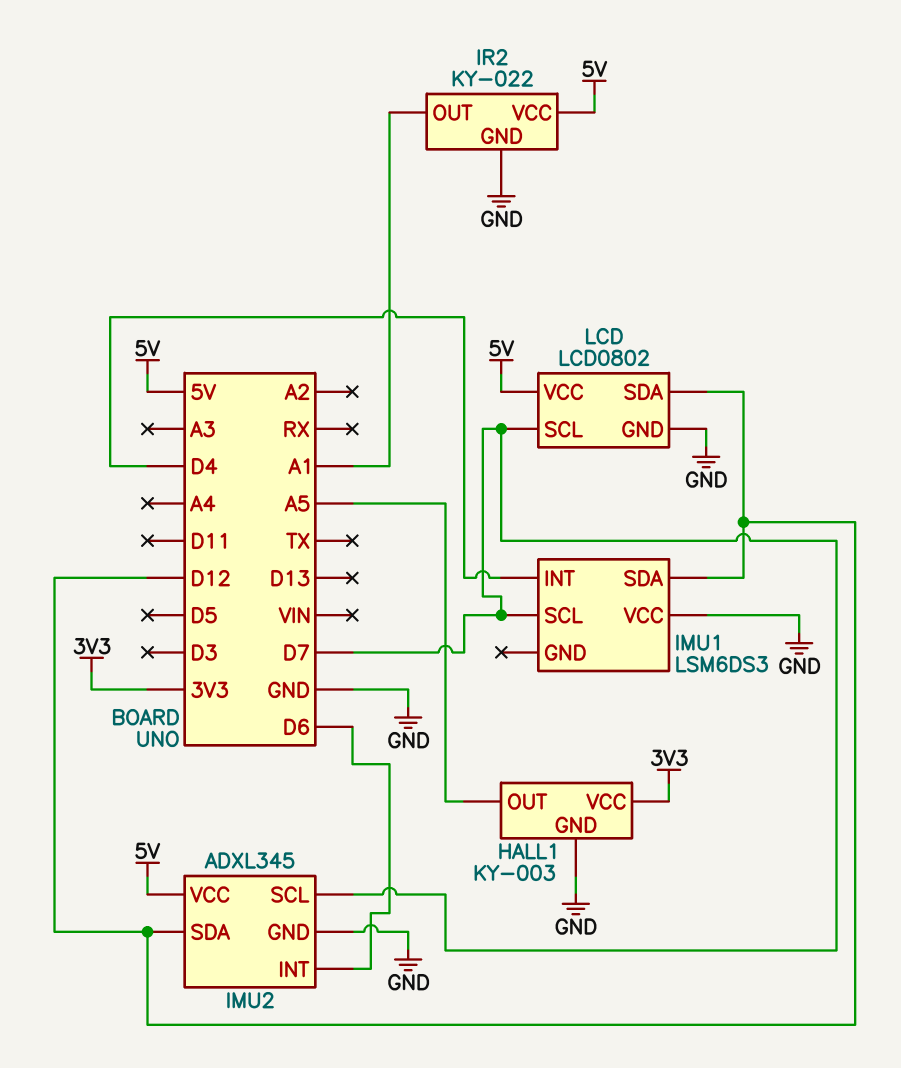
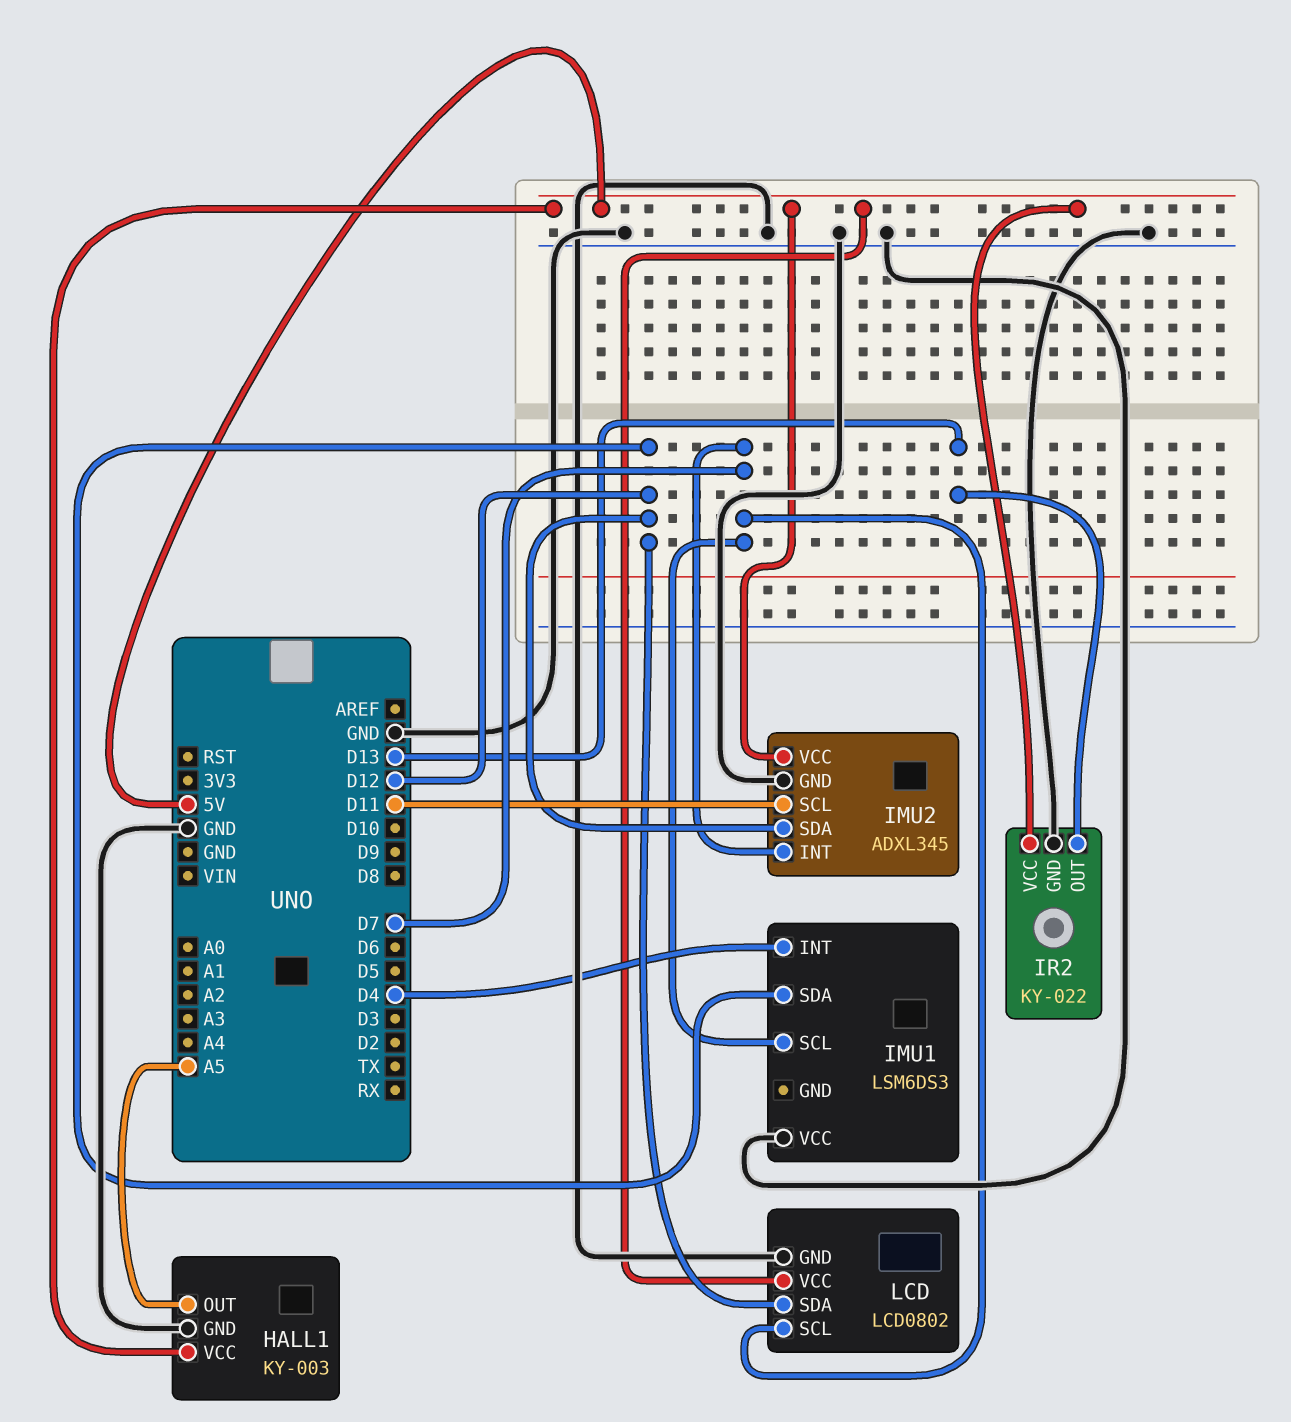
HALL1 pin VCC: 3V3 -> 5V
IMU2 pin INT: D6 -> D7
IMU2 pin SCL: D7 -> D11
IR2 pin OUT: A1 -> D13

